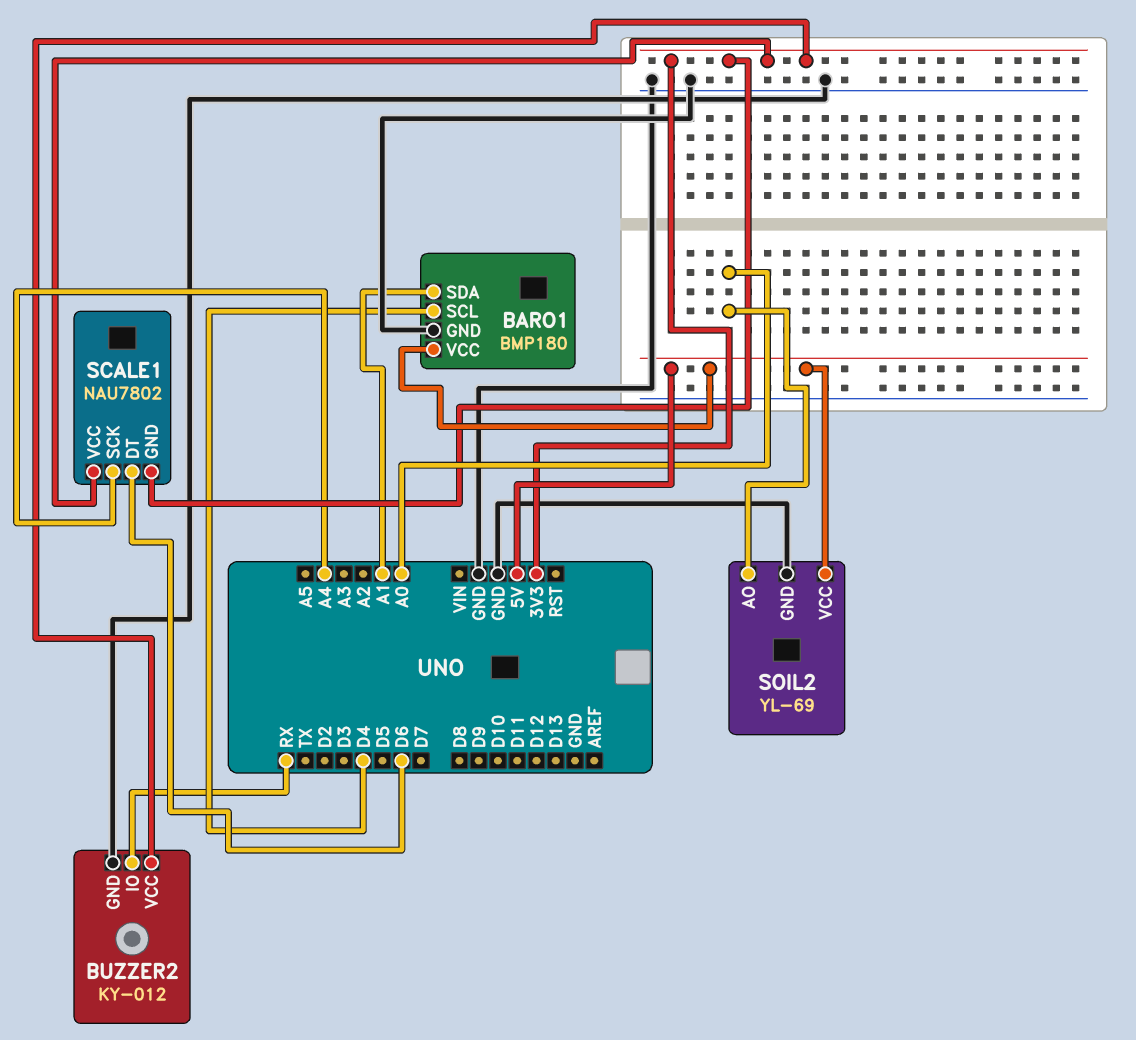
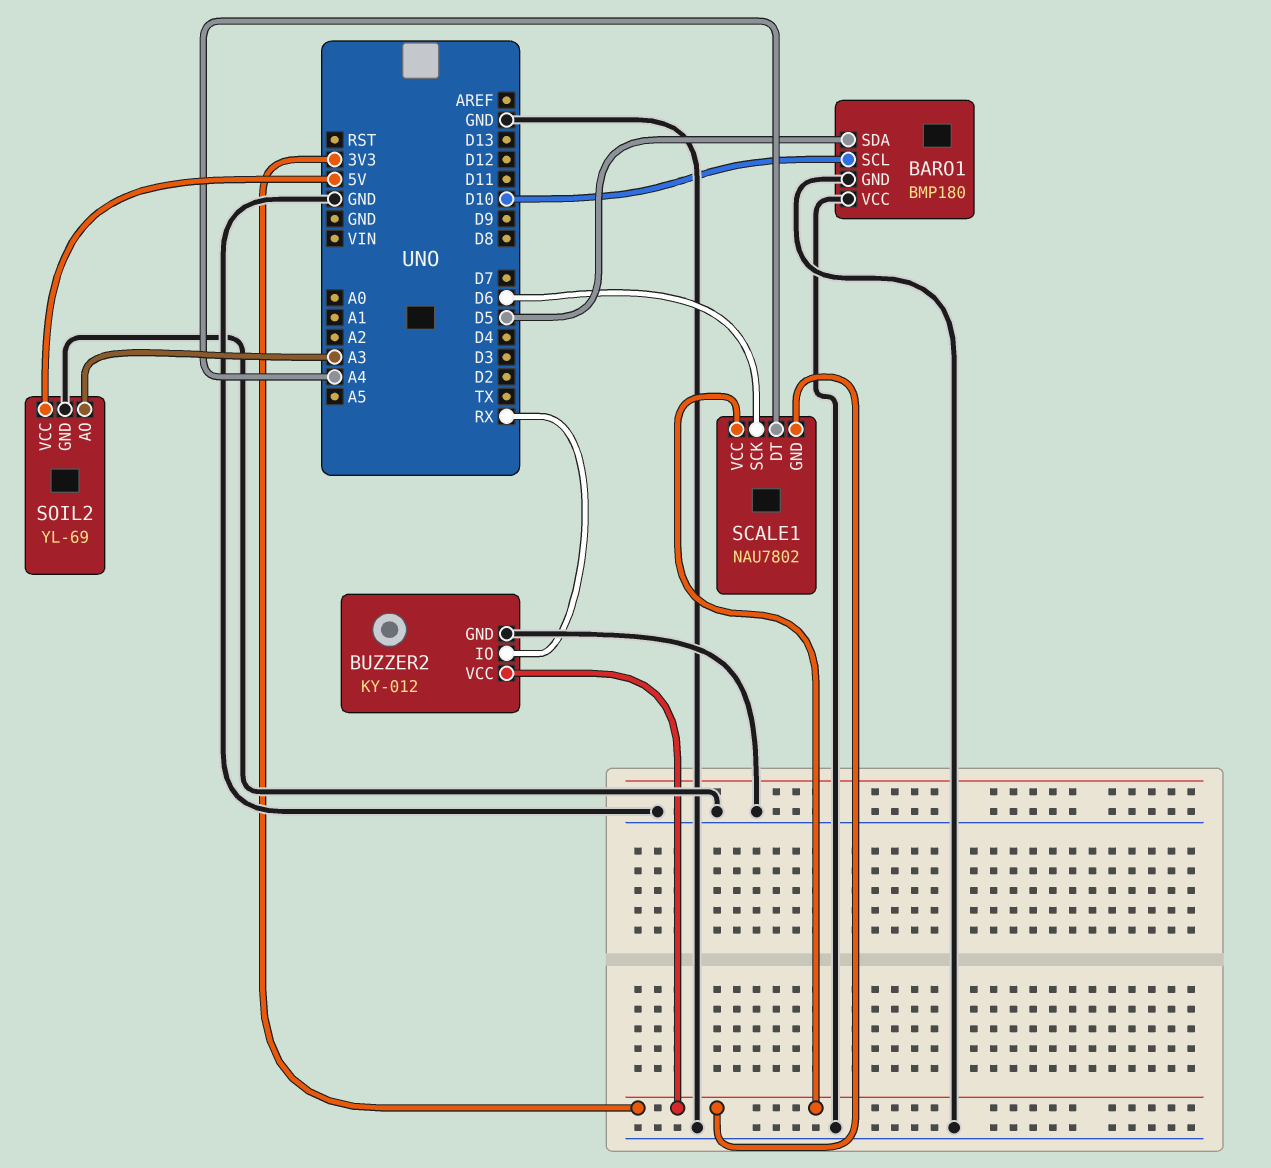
BARO1 pin SCL: D4 -> D10
BARO1 pin SDA: A1 -> D5
BARO1 pin VCC: 5V -> GND
SCALE1 pin DT: D6 -> A4
SCALE1 pin SCK: A4 -> D6
SOIL2 pin AO: A0 -> A3

